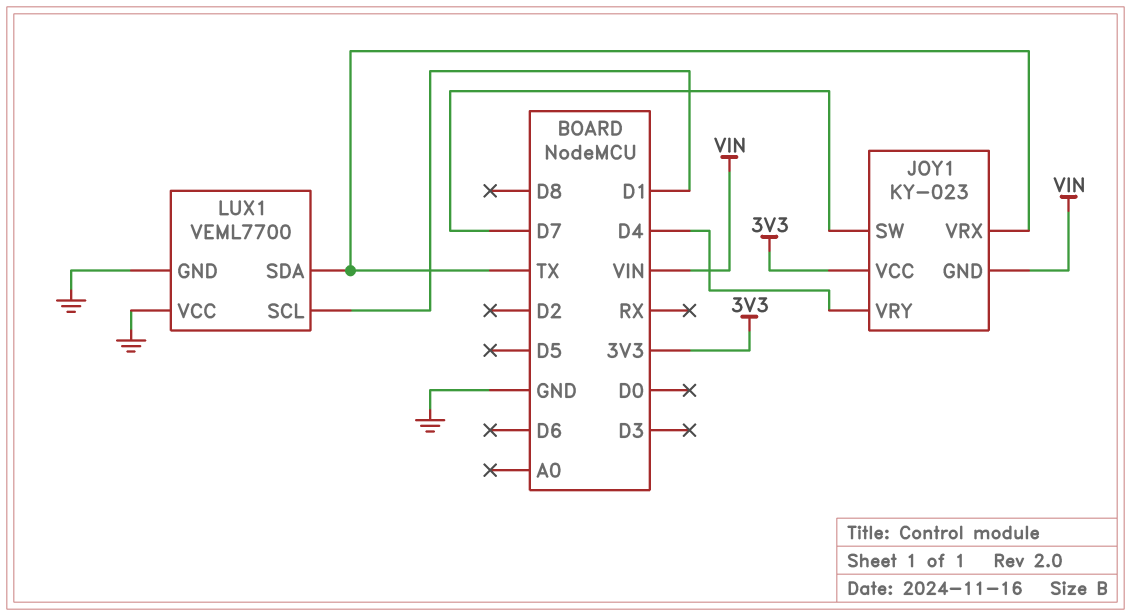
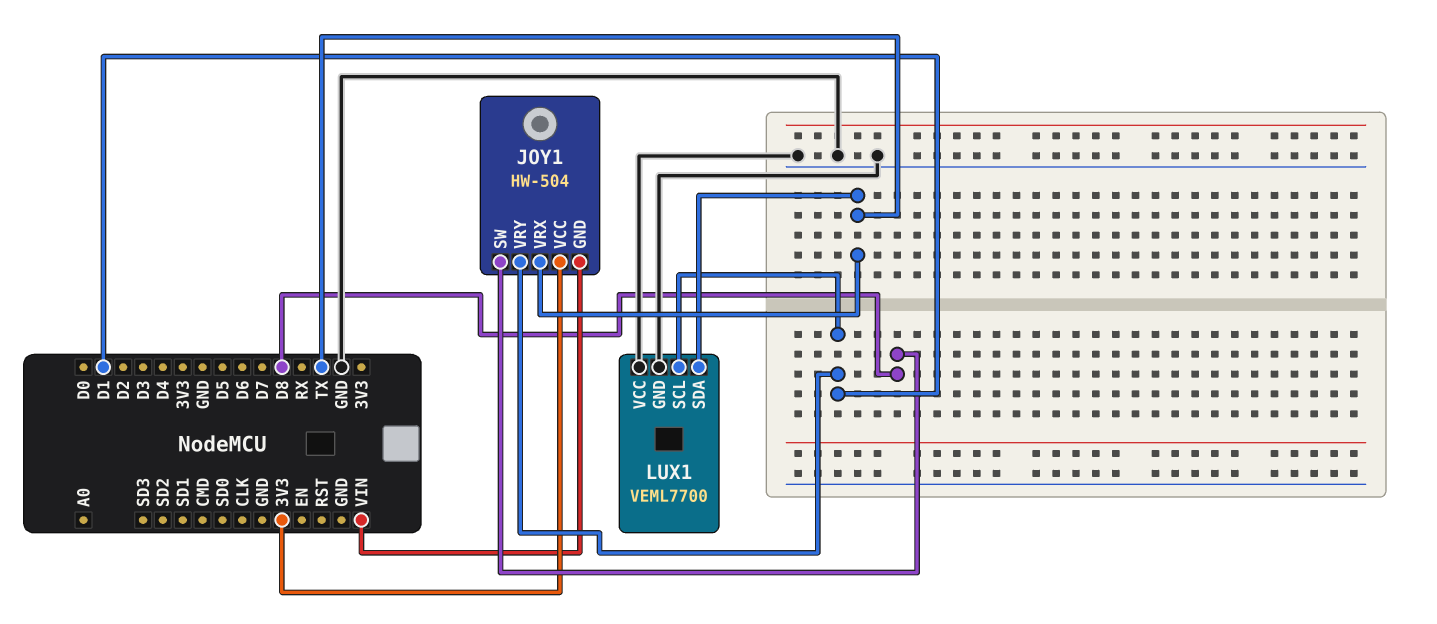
JOY1: KY-023 -> HW-504
JOY1 pin SW: D7 -> D8
JOY1 pin VRY: D4 -> D1

